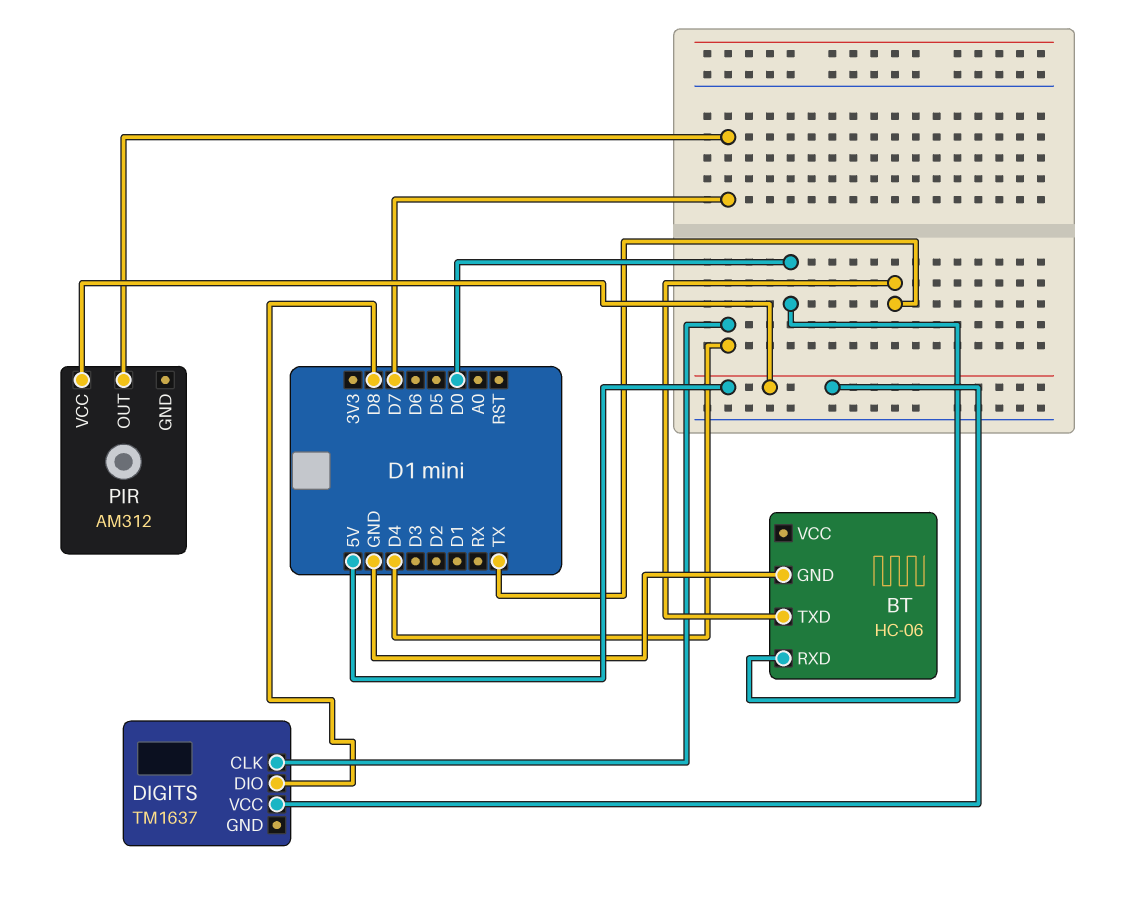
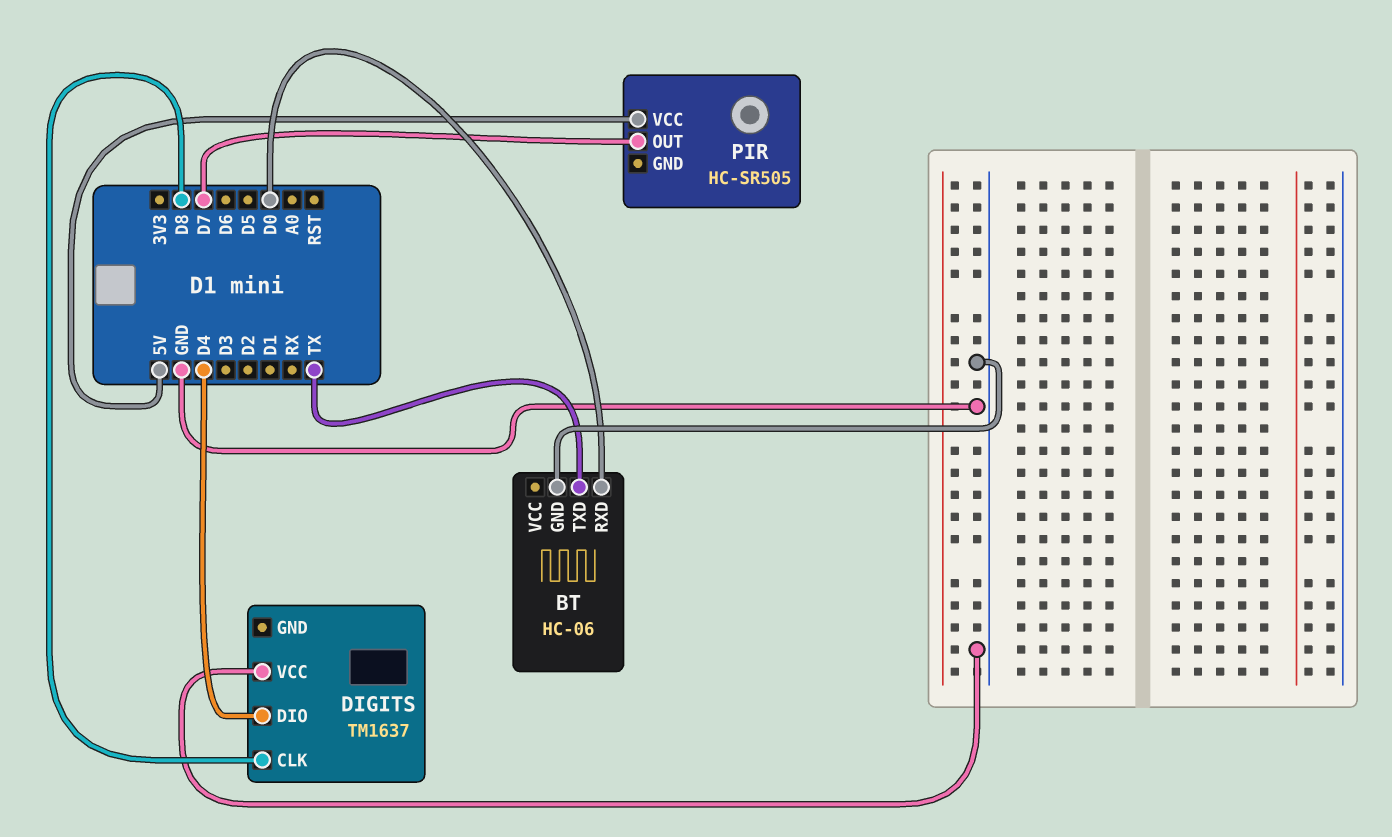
DIGITS pin CLK: D4 -> D8
DIGITS pin DIO: D8 -> D4
DIGITS pin VCC: 5V -> GND
PIR: AM312 -> HC-SR505

